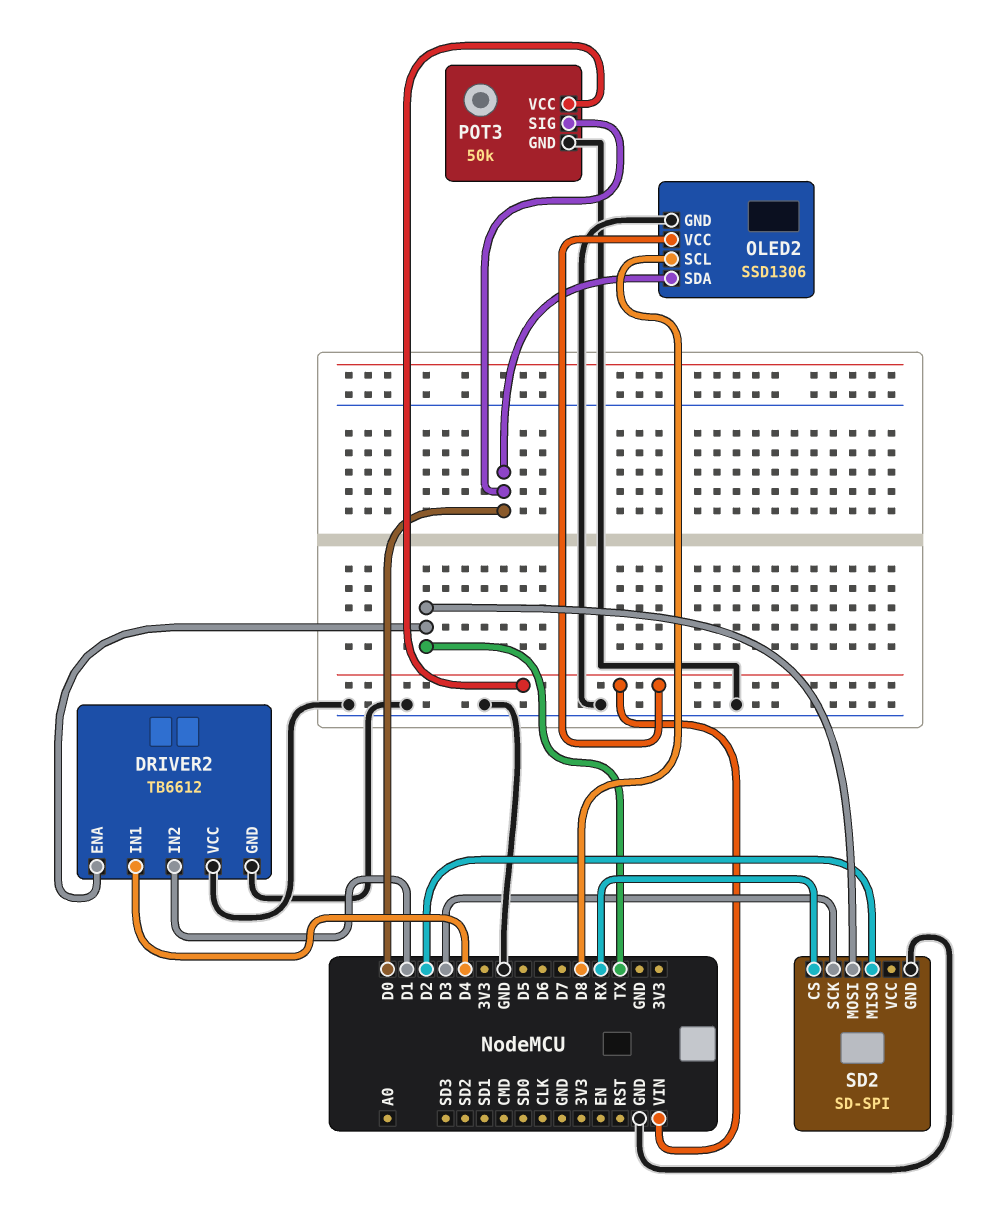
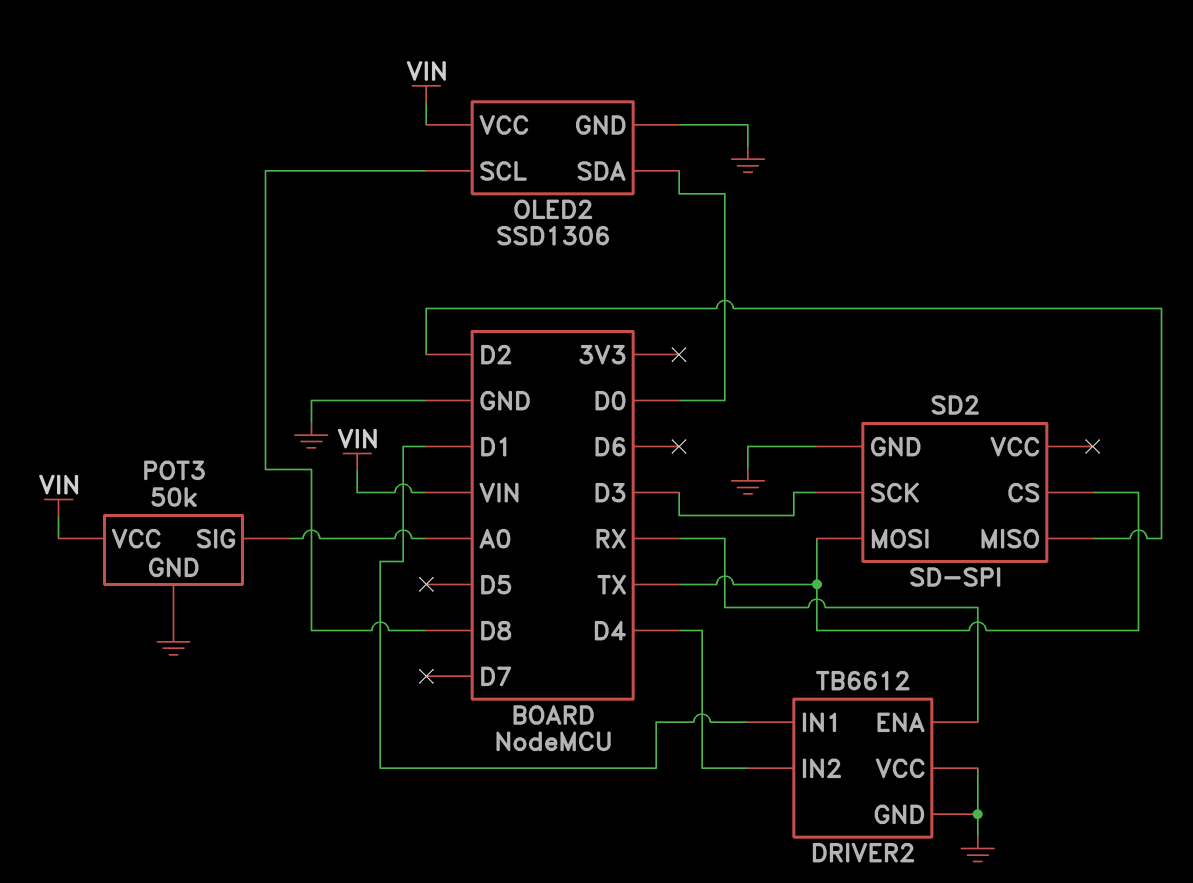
DRIVER2 pin ENA: TX -> RX
DRIVER2 pin IN1: D4 -> D1
DRIVER2 pin IN2: D1 -> D4
POT3 pin SIG: D0 -> A0
SD2 pin CS: RX -> TX

